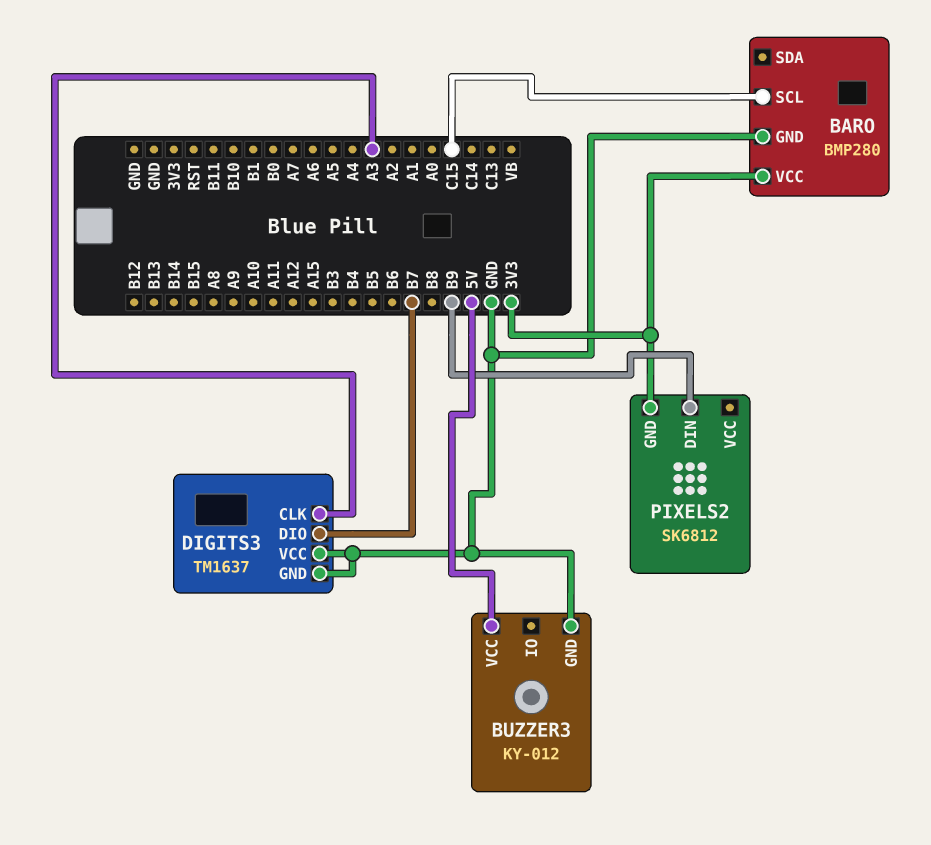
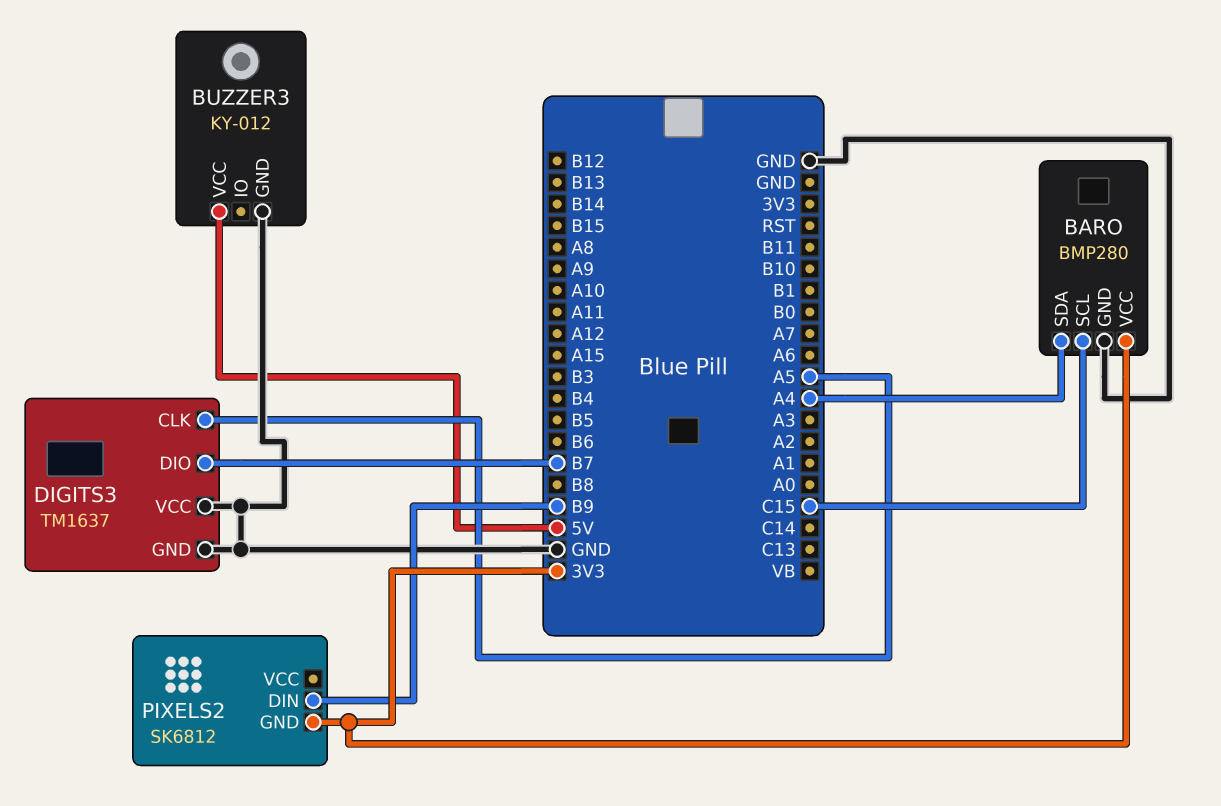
BARO pin SDA: none -> A4
DIGITS3 pin CLK: A3 -> A5

